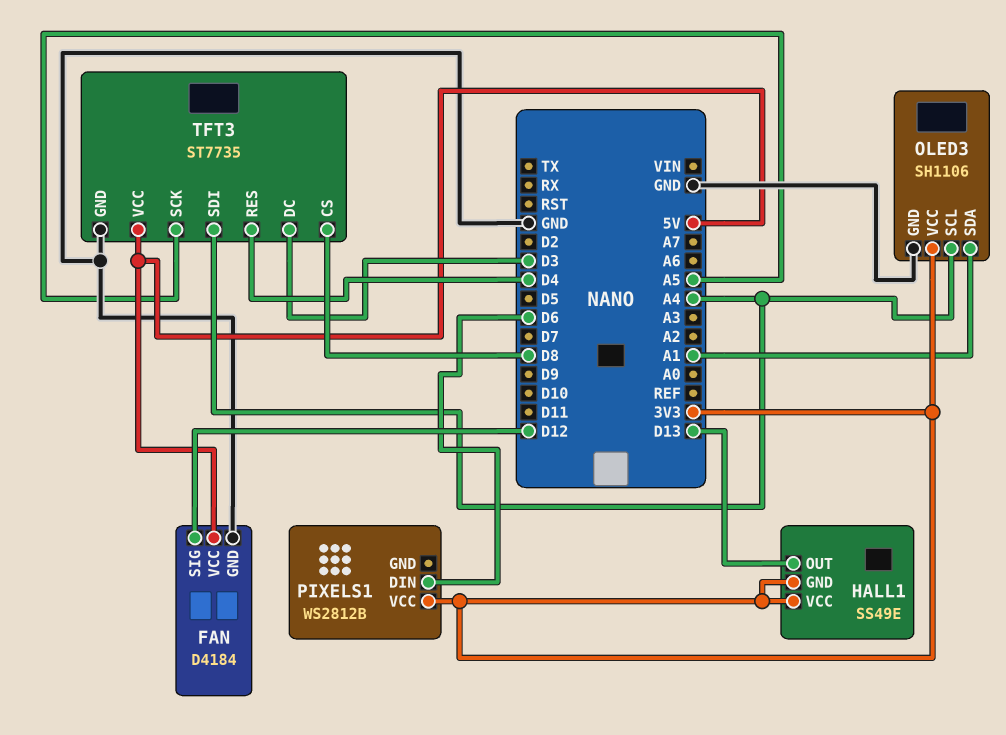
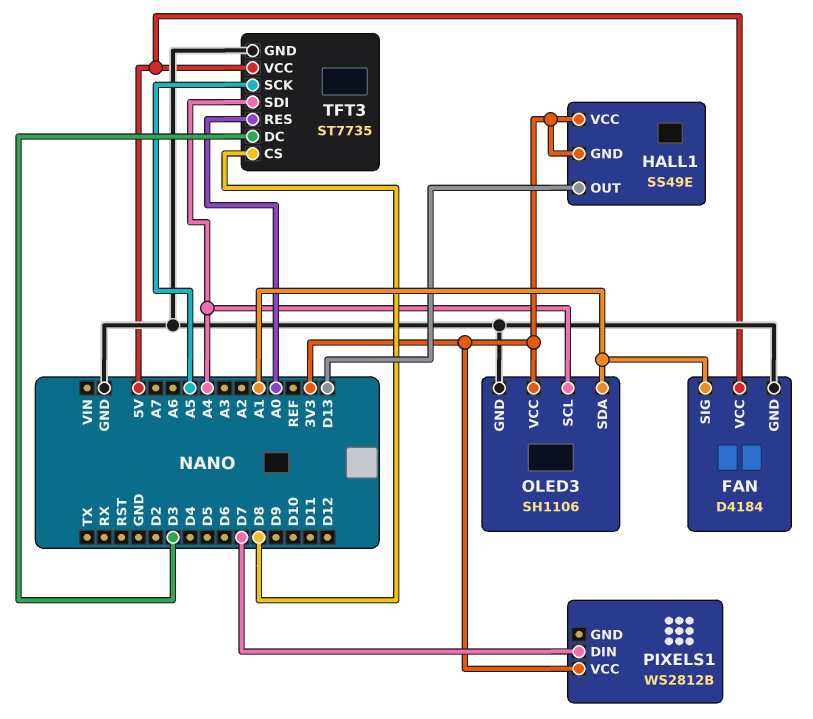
FAN pin SIG: D12 -> A1
PIXELS1 pin DIN: D6 -> D7
TFT3 pin RES: D4 -> A0

